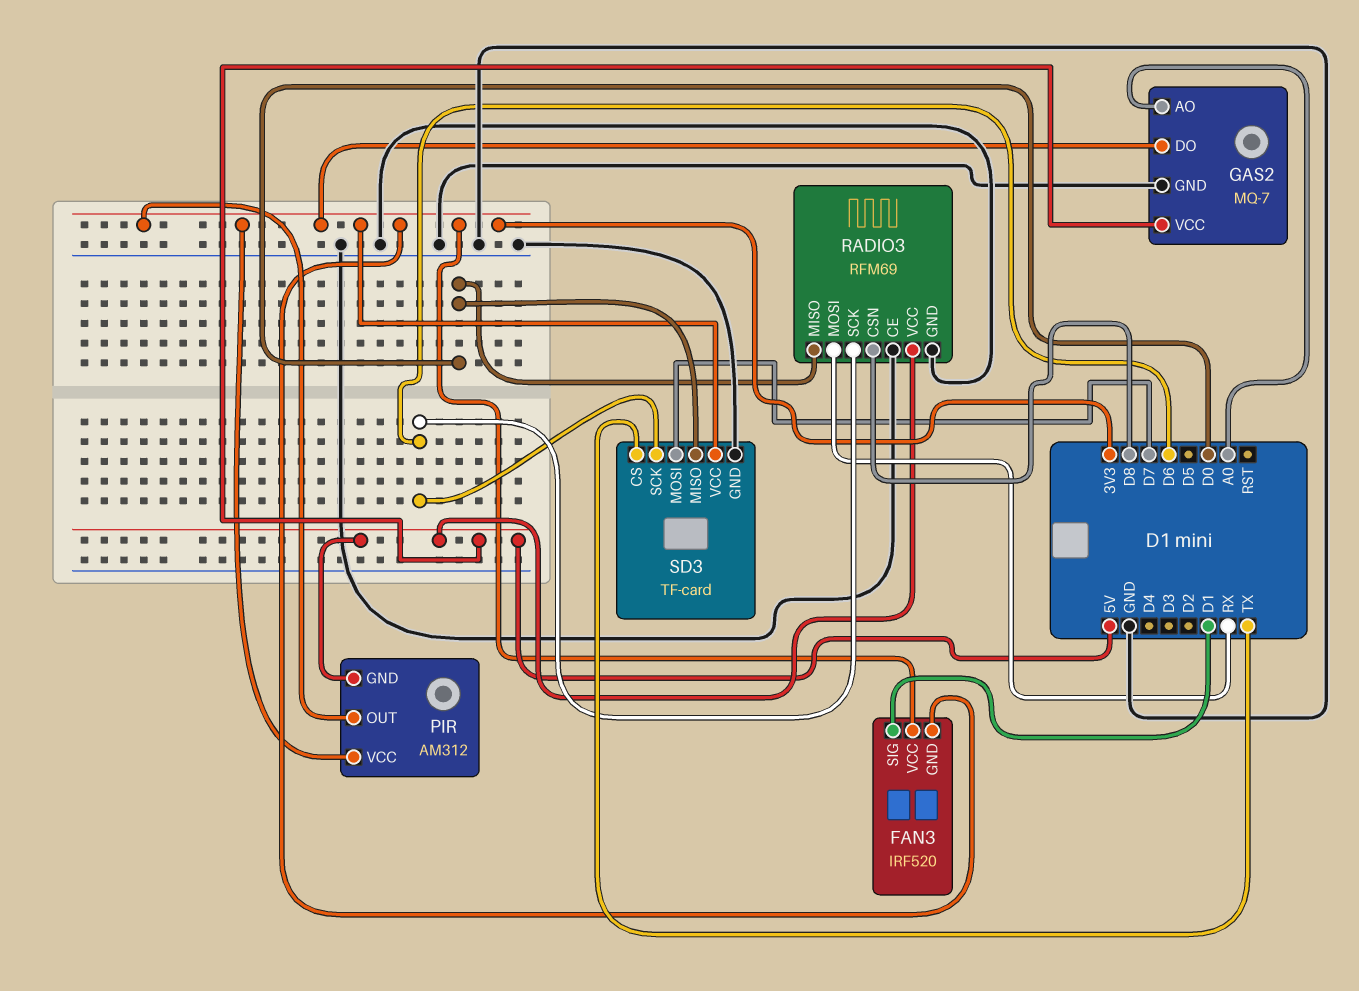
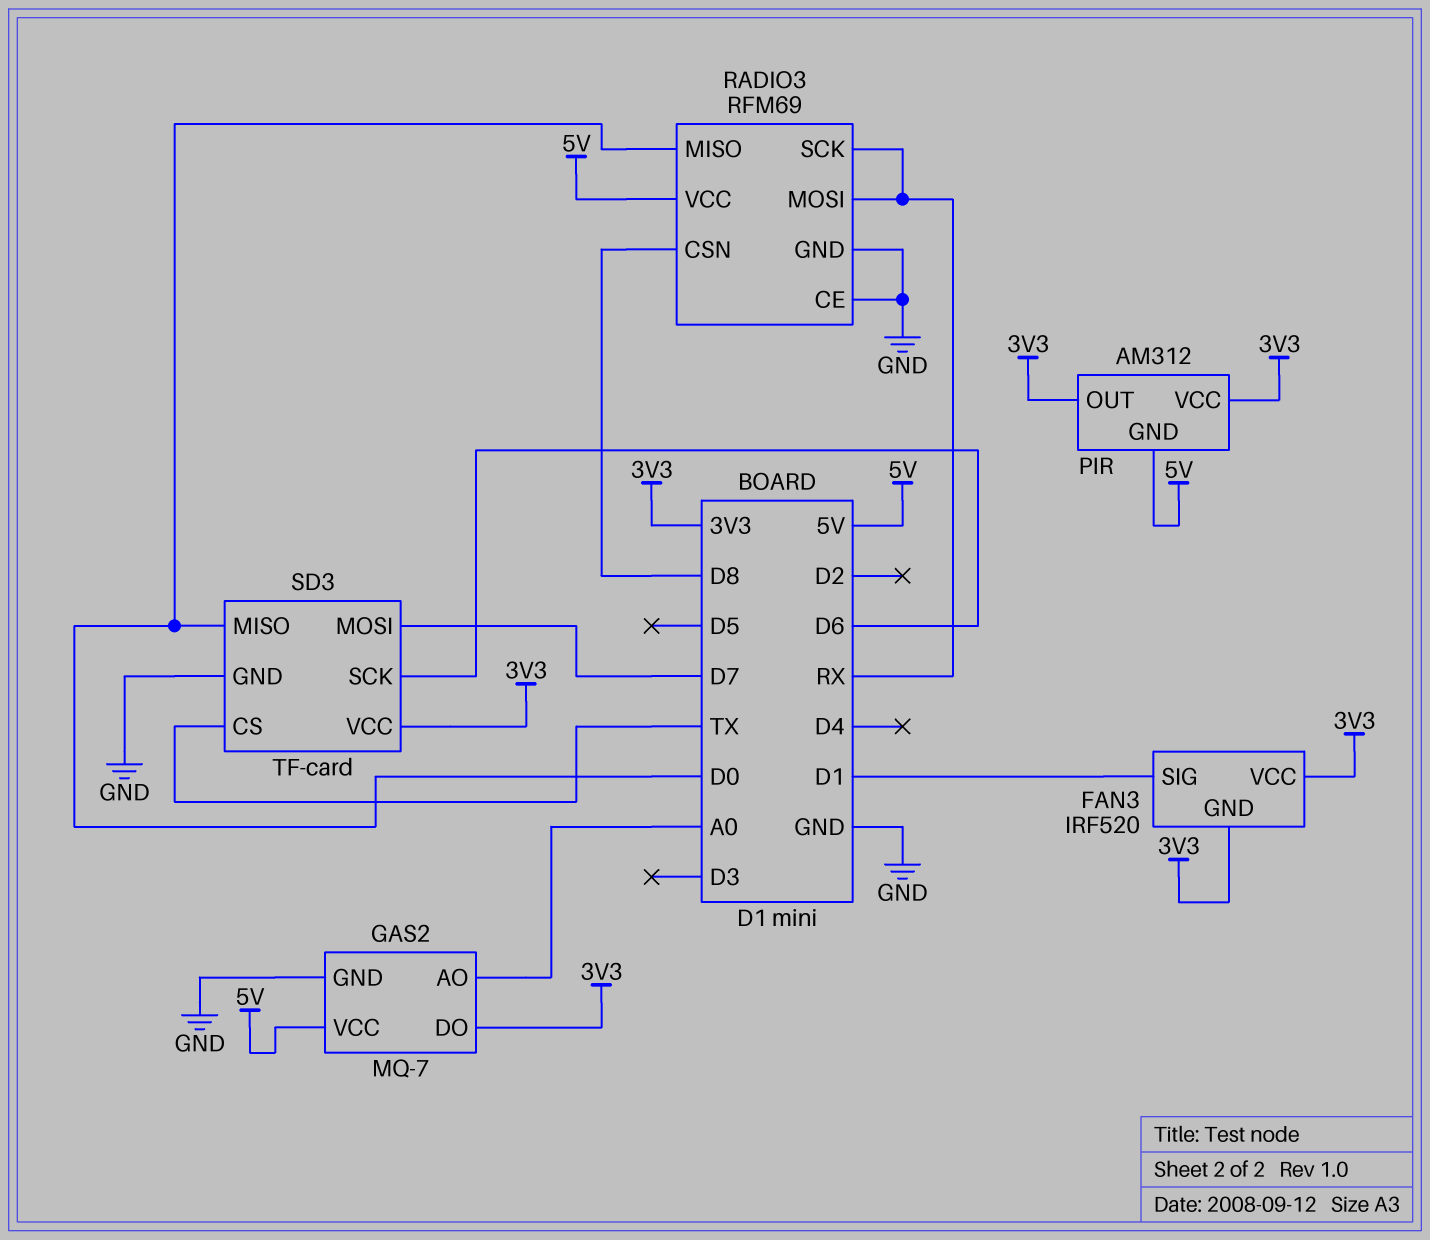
RADIO3 pin SCK: D6 -> RX

